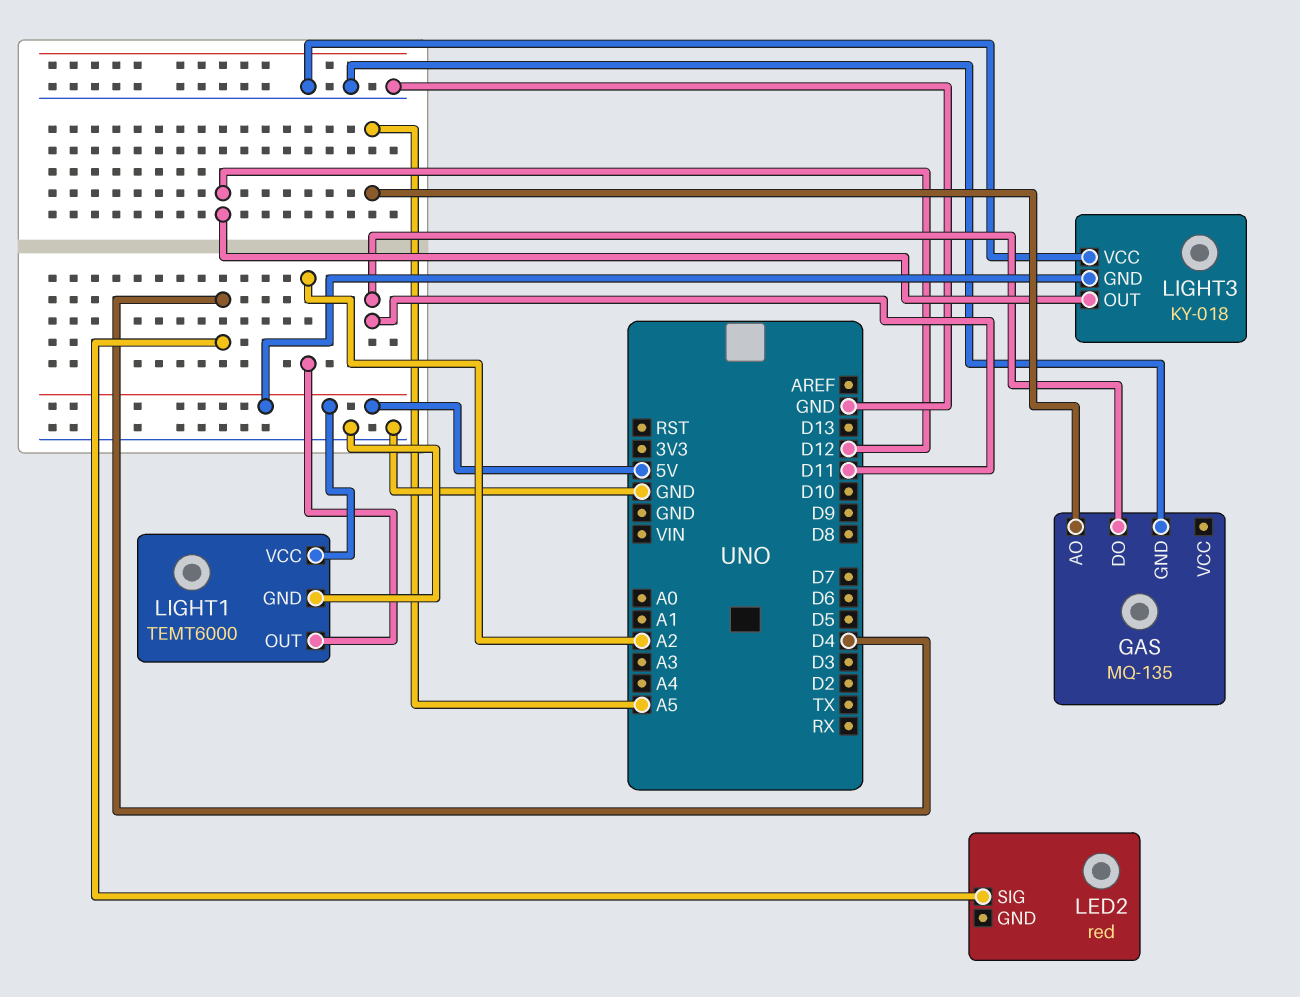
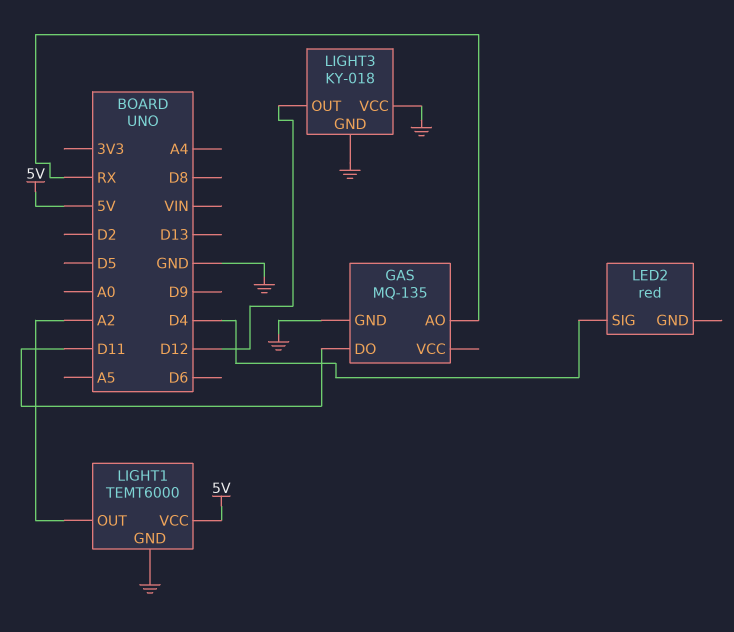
GAS pin AO: A5 -> RX
LIGHT3 pin GND: 5V -> GND

